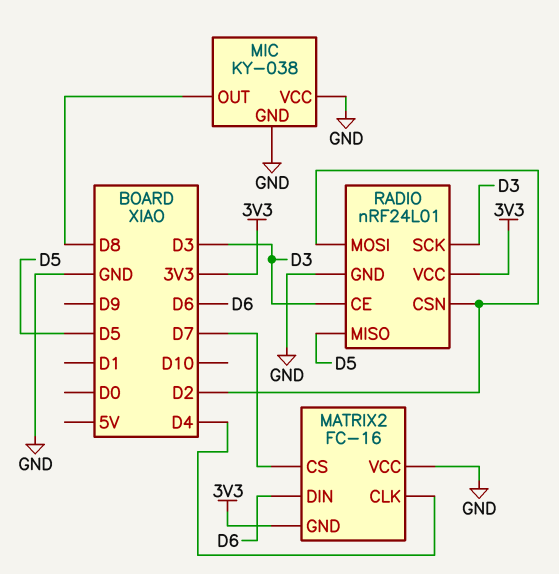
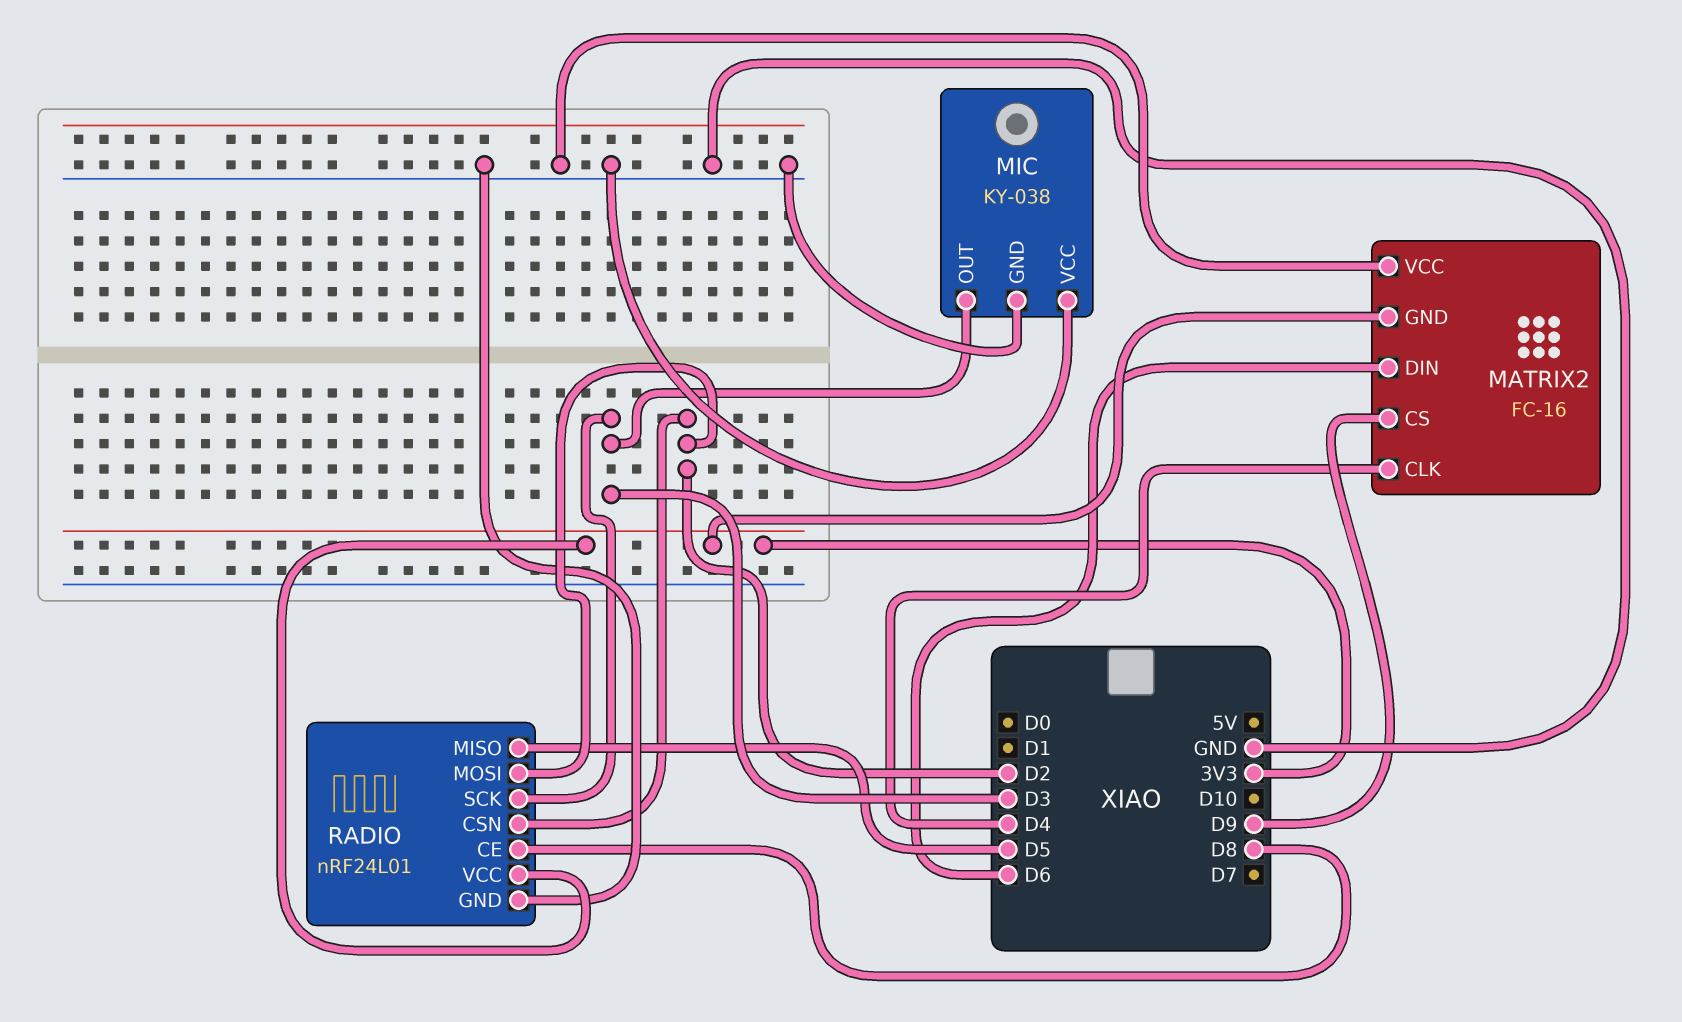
MATRIX2 pin CS: D7 -> D9
MIC pin OUT: D8 -> D3
RADIO pin CE: D3 -> D8

